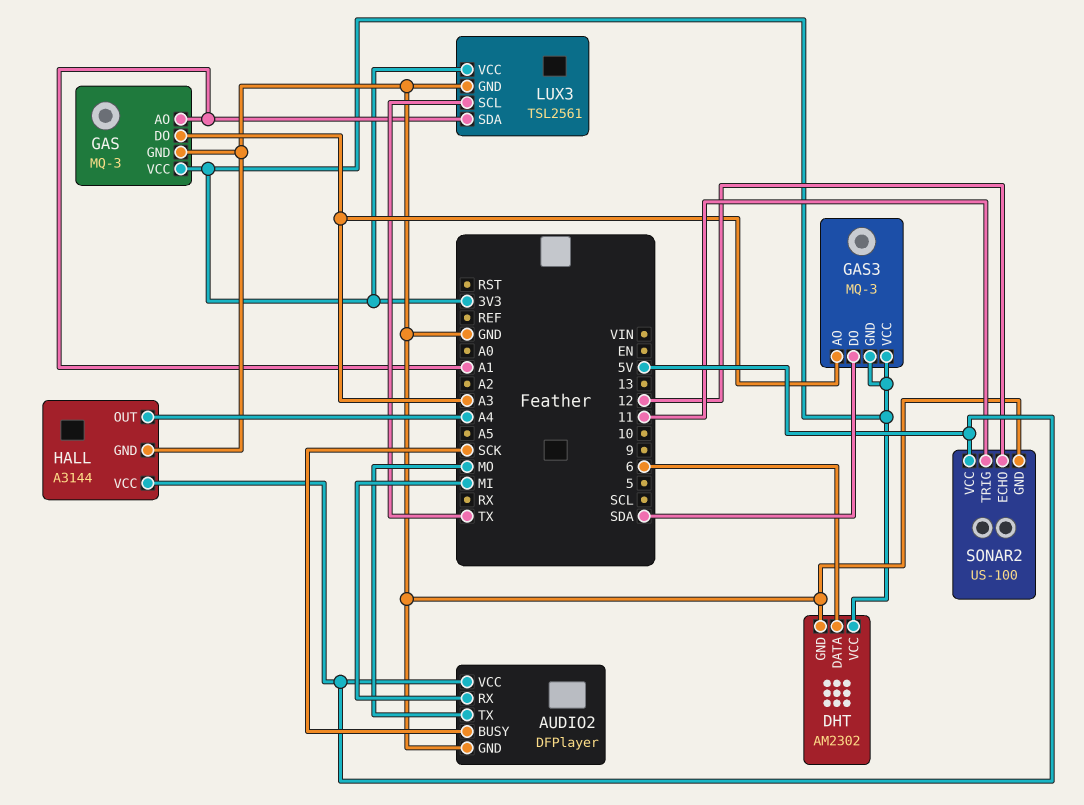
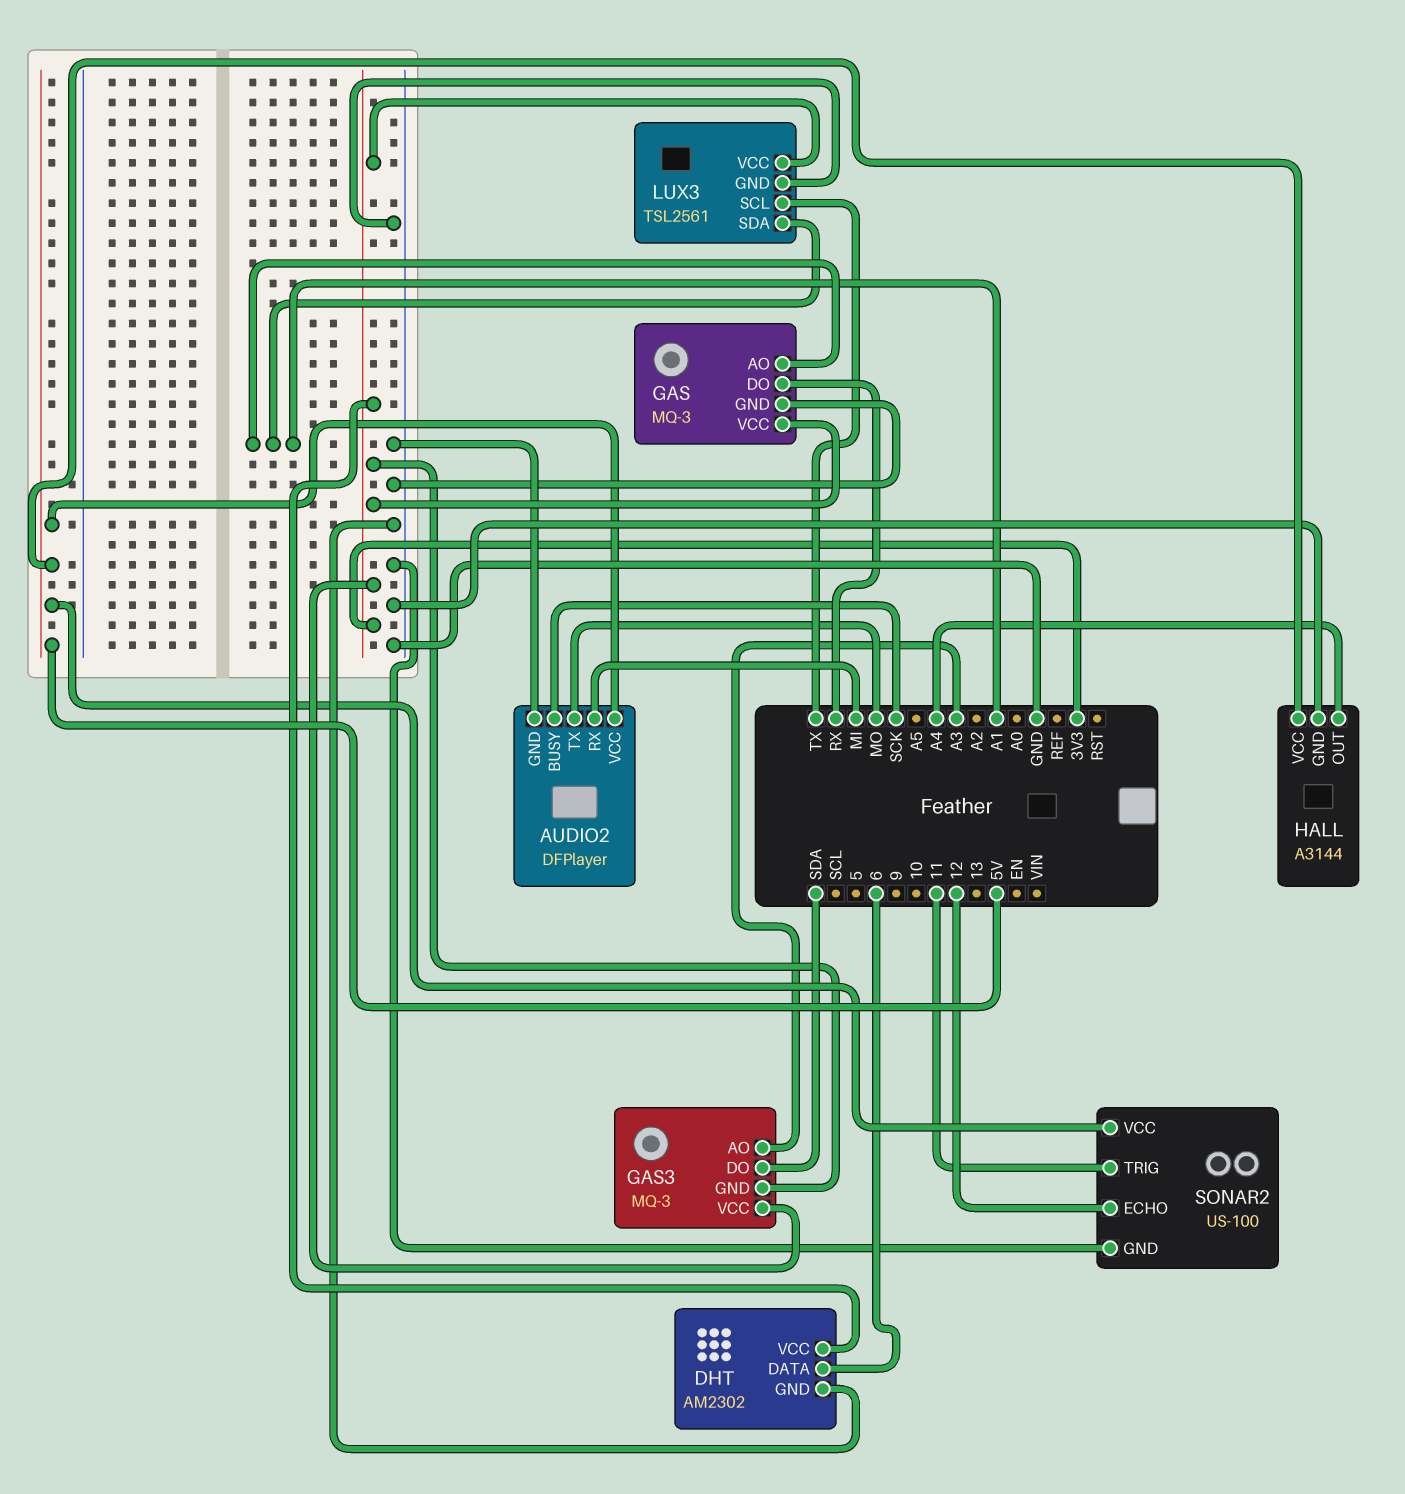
GAS pin DO: A3 -> RX

